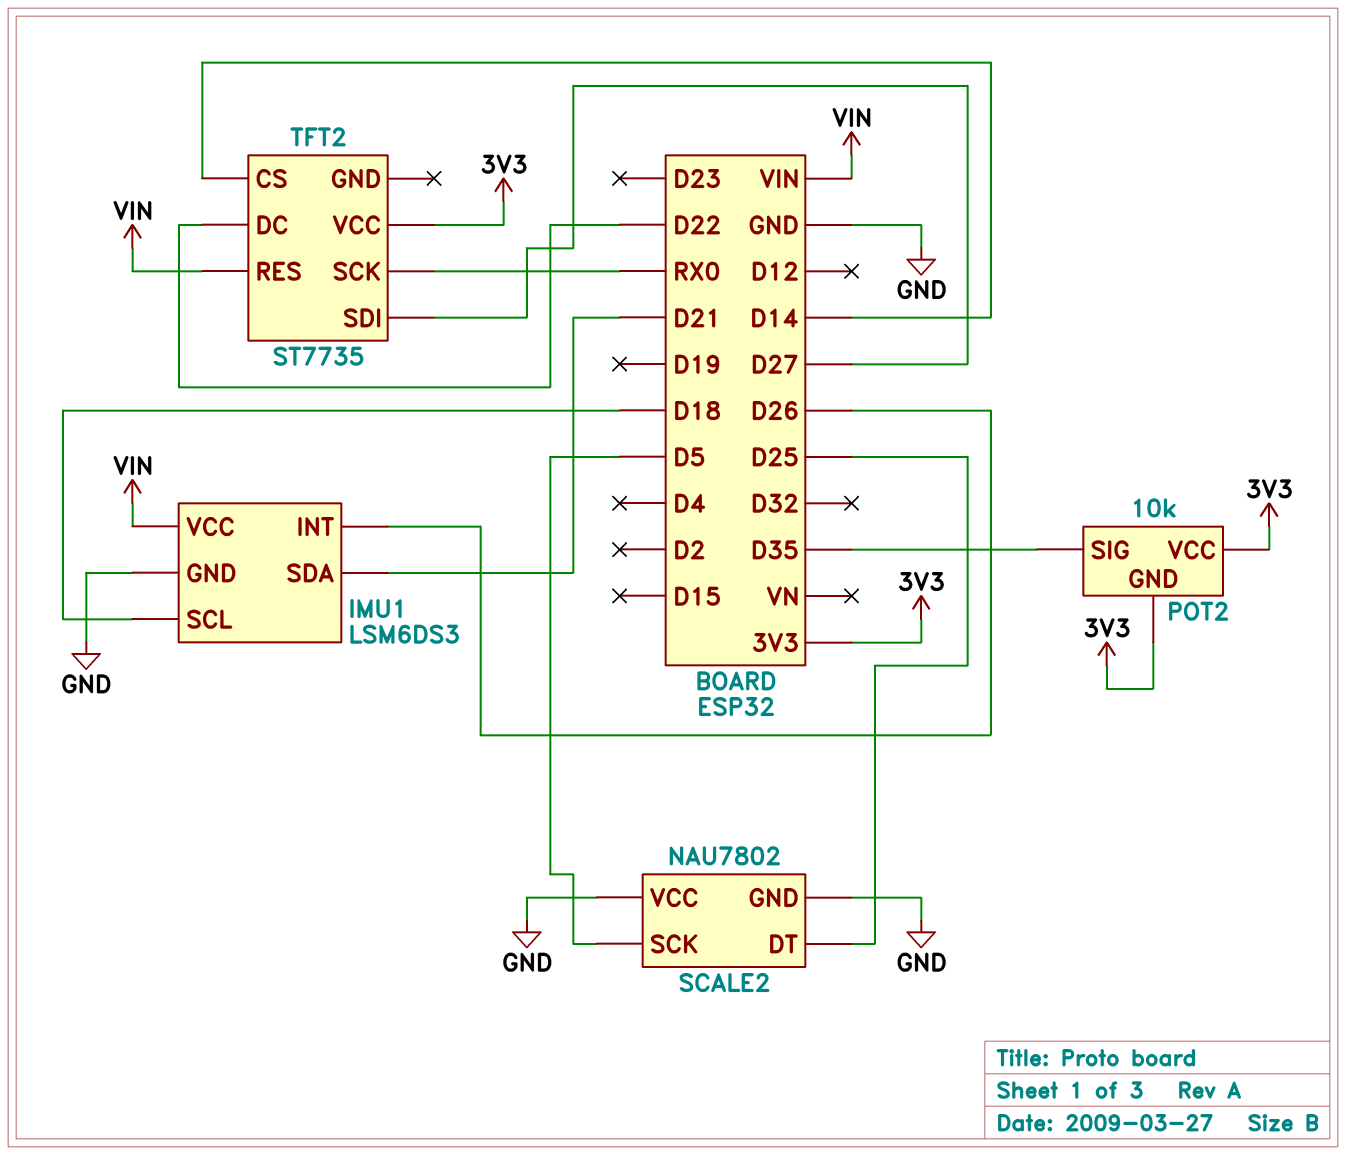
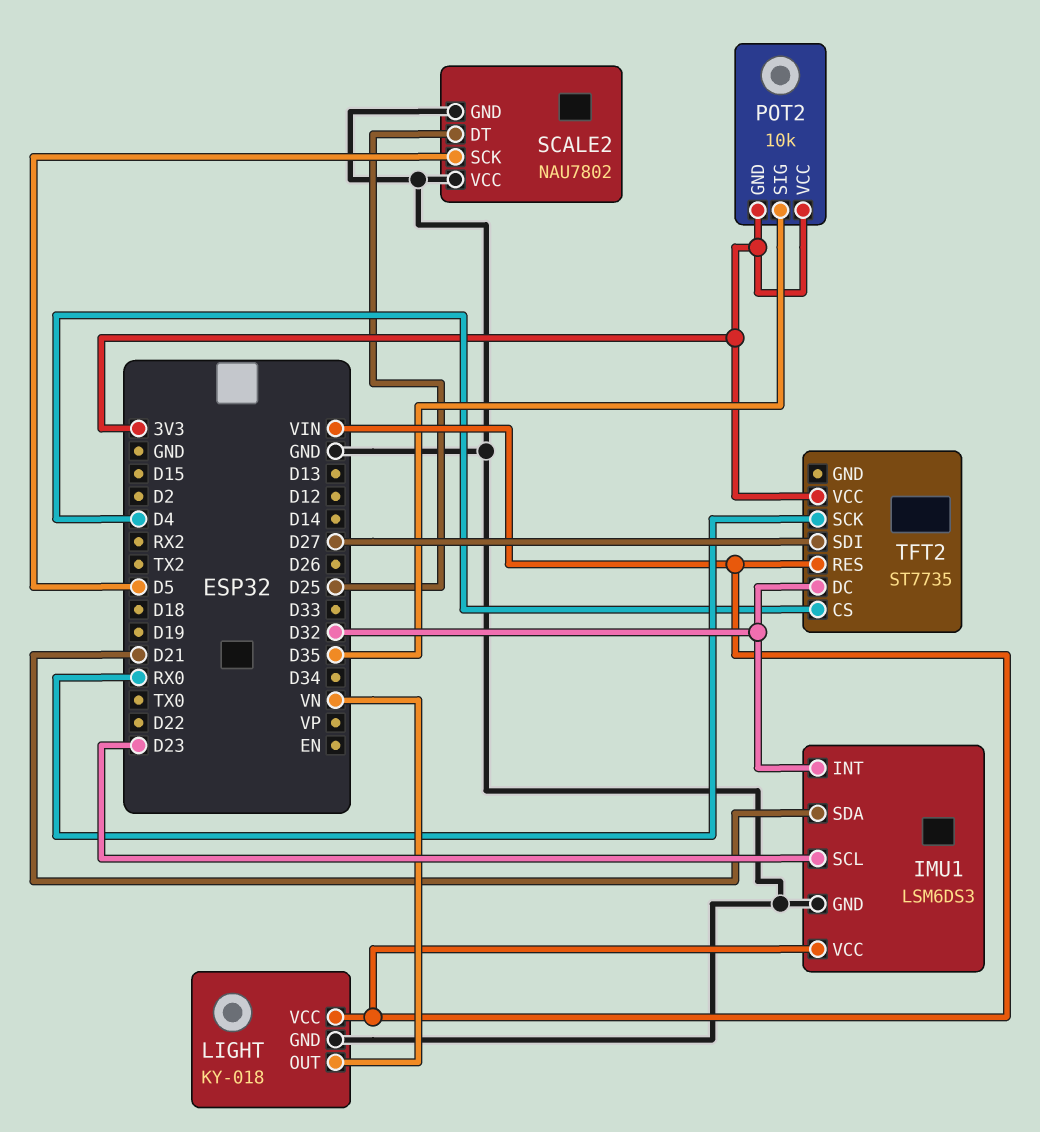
IMU1 pin INT: D26 -> D32
IMU1 pin SCL: D18 -> D23
LIGHT: none -> KY-018
LIGHT pin GND: none -> GND
LIGHT pin OUT: none -> VN
LIGHT pin VCC: none -> VIN
TFT2 pin CS: D14 -> D4
TFT2 pin DC: D22 -> D32

